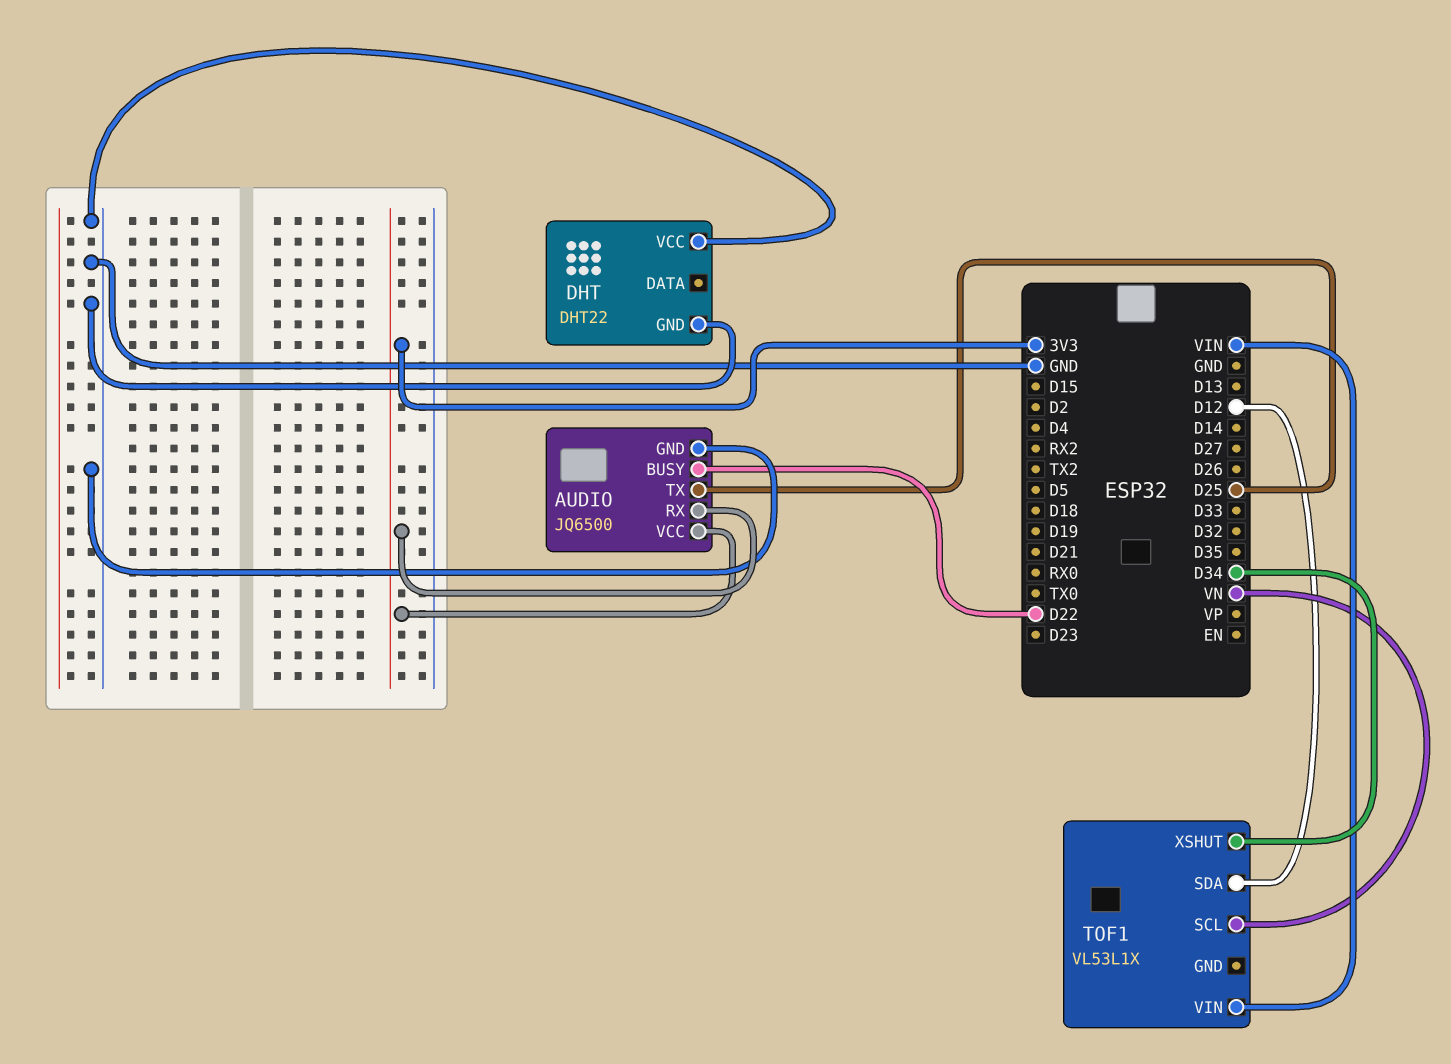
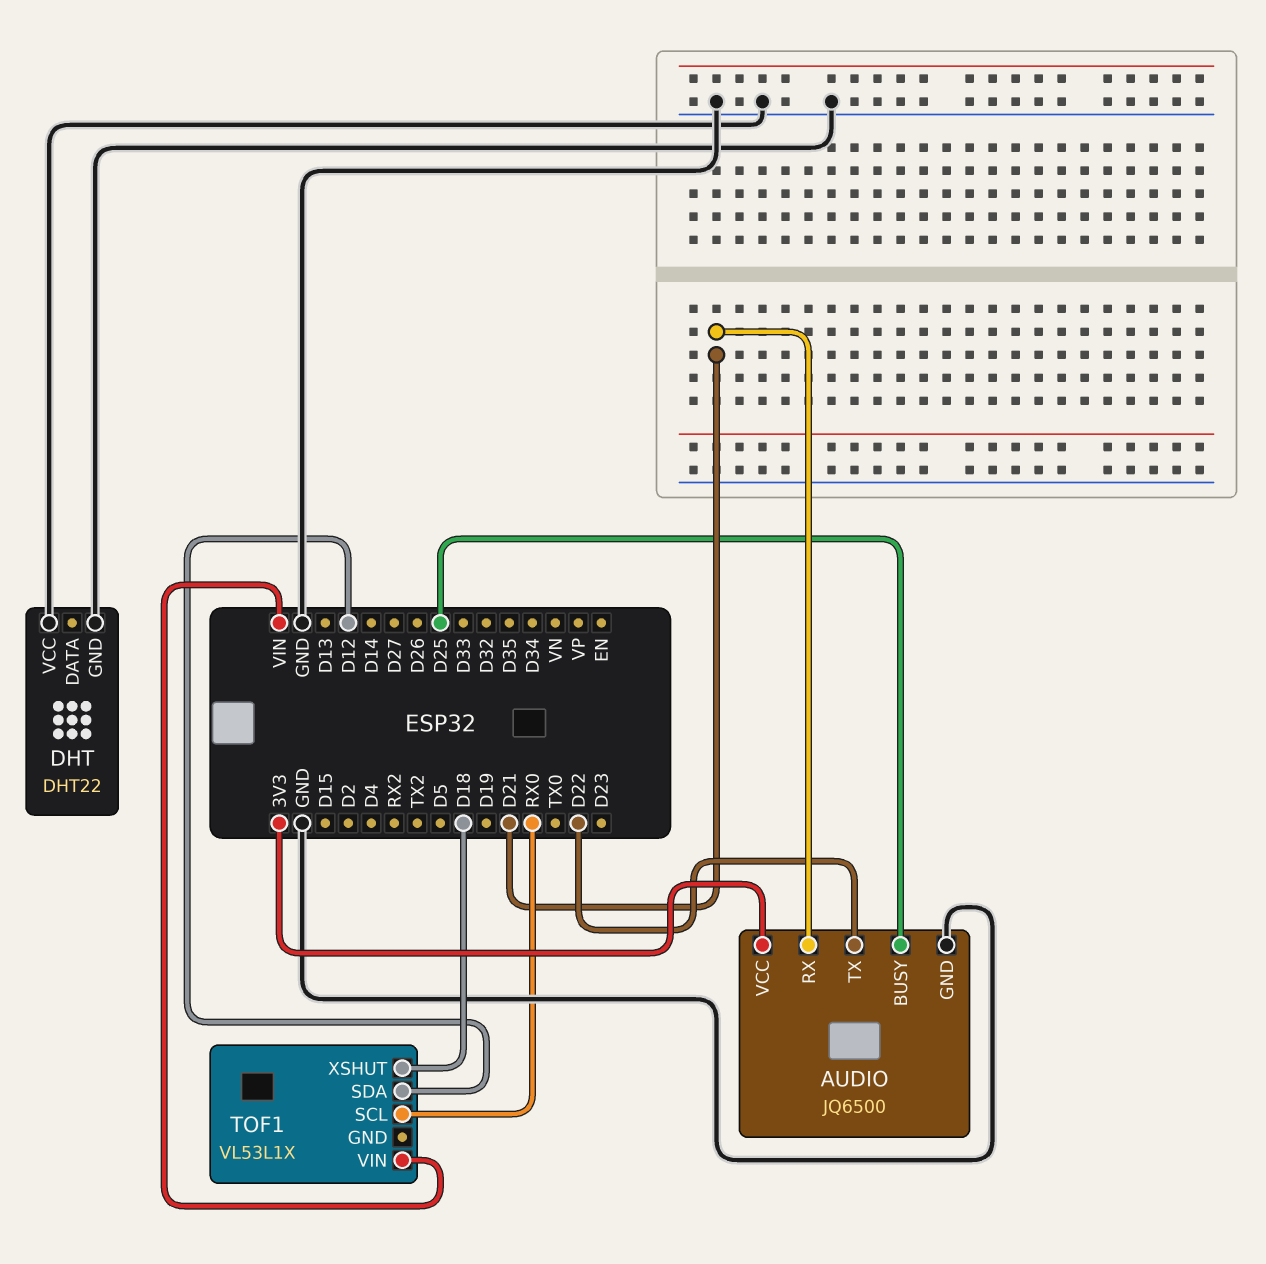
AUDIO pin BUSY: D22 -> D25
AUDIO pin RX: 3V3 -> D21
AUDIO pin TX: D25 -> D22
TOF1 pin SCL: VN -> RX0
TOF1 pin XSHUT: D34 -> D18

